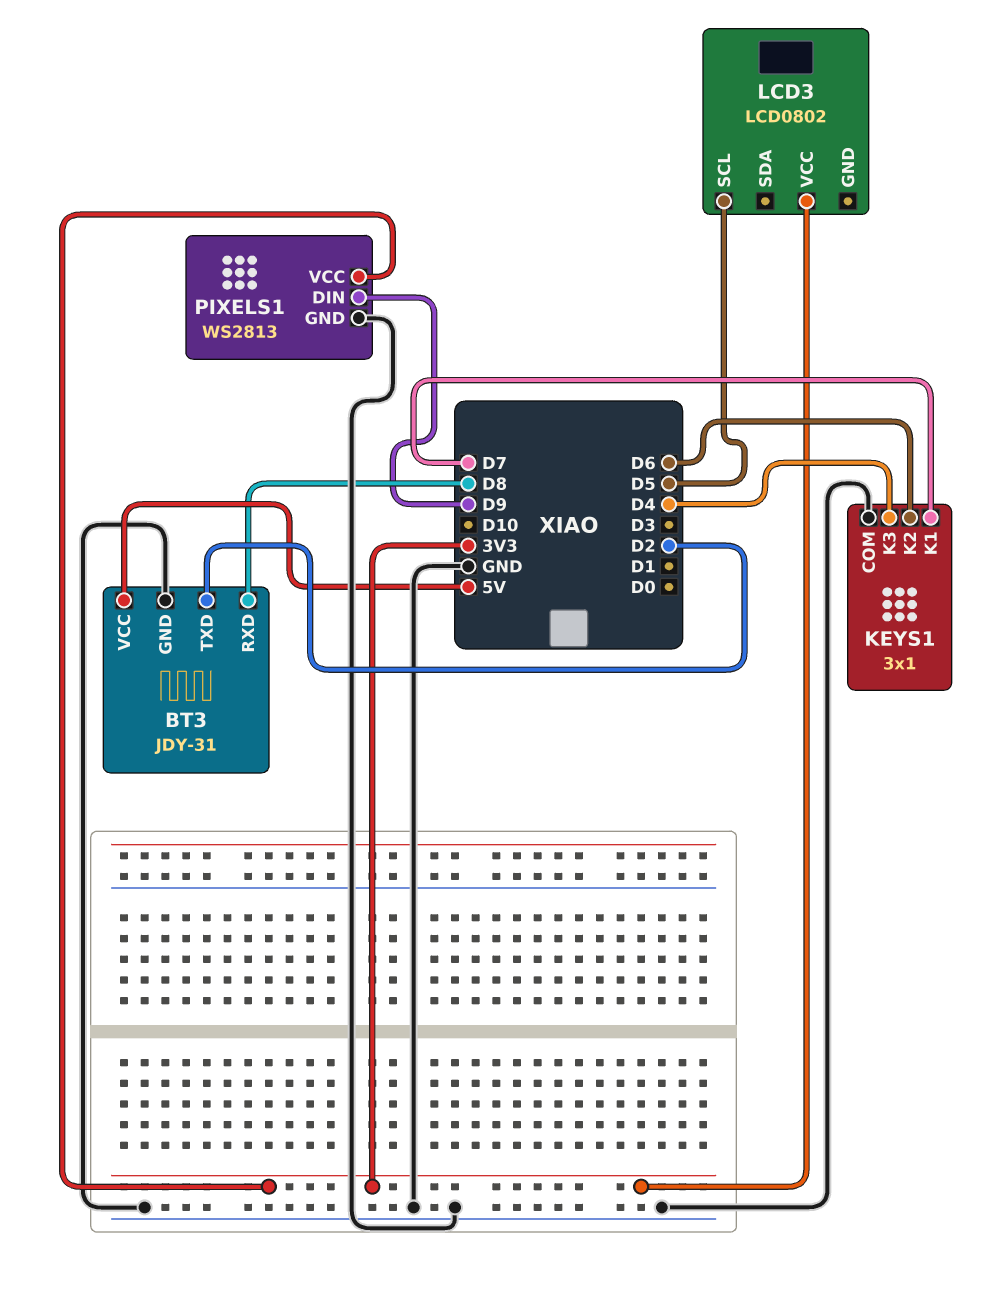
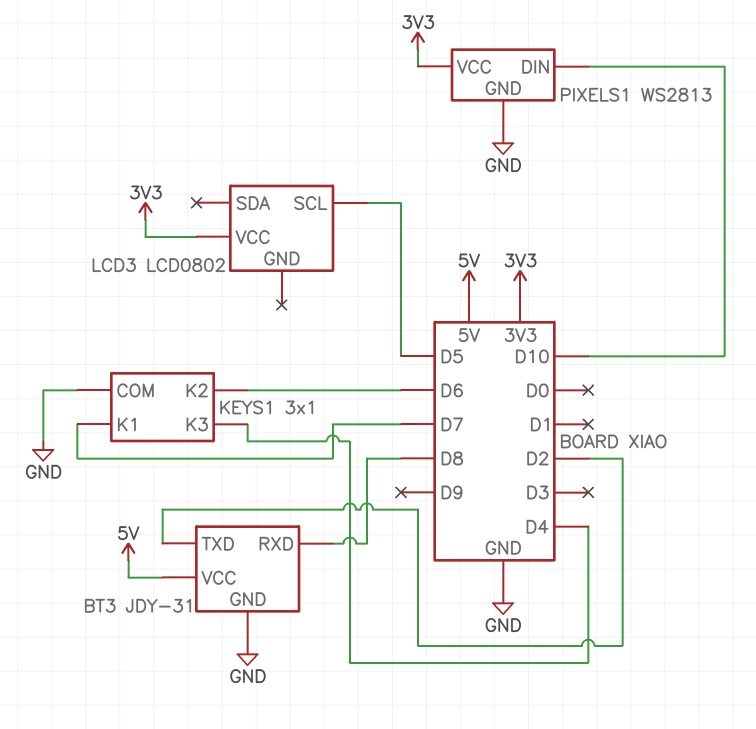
PIXELS1 pin DIN: D9 -> D10

